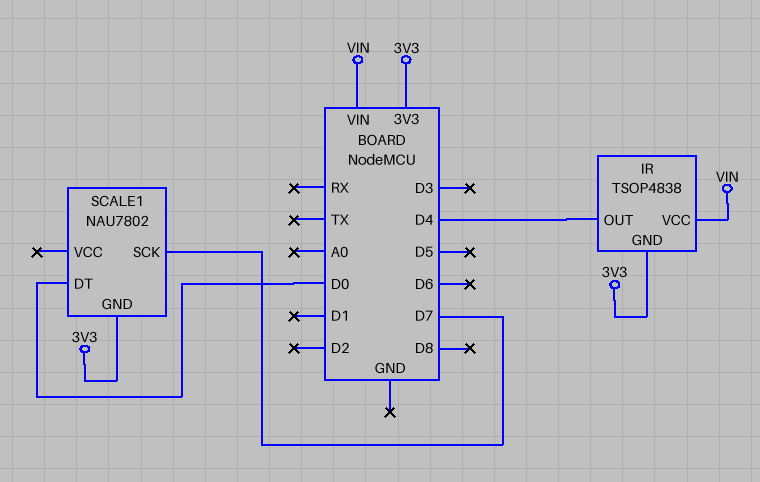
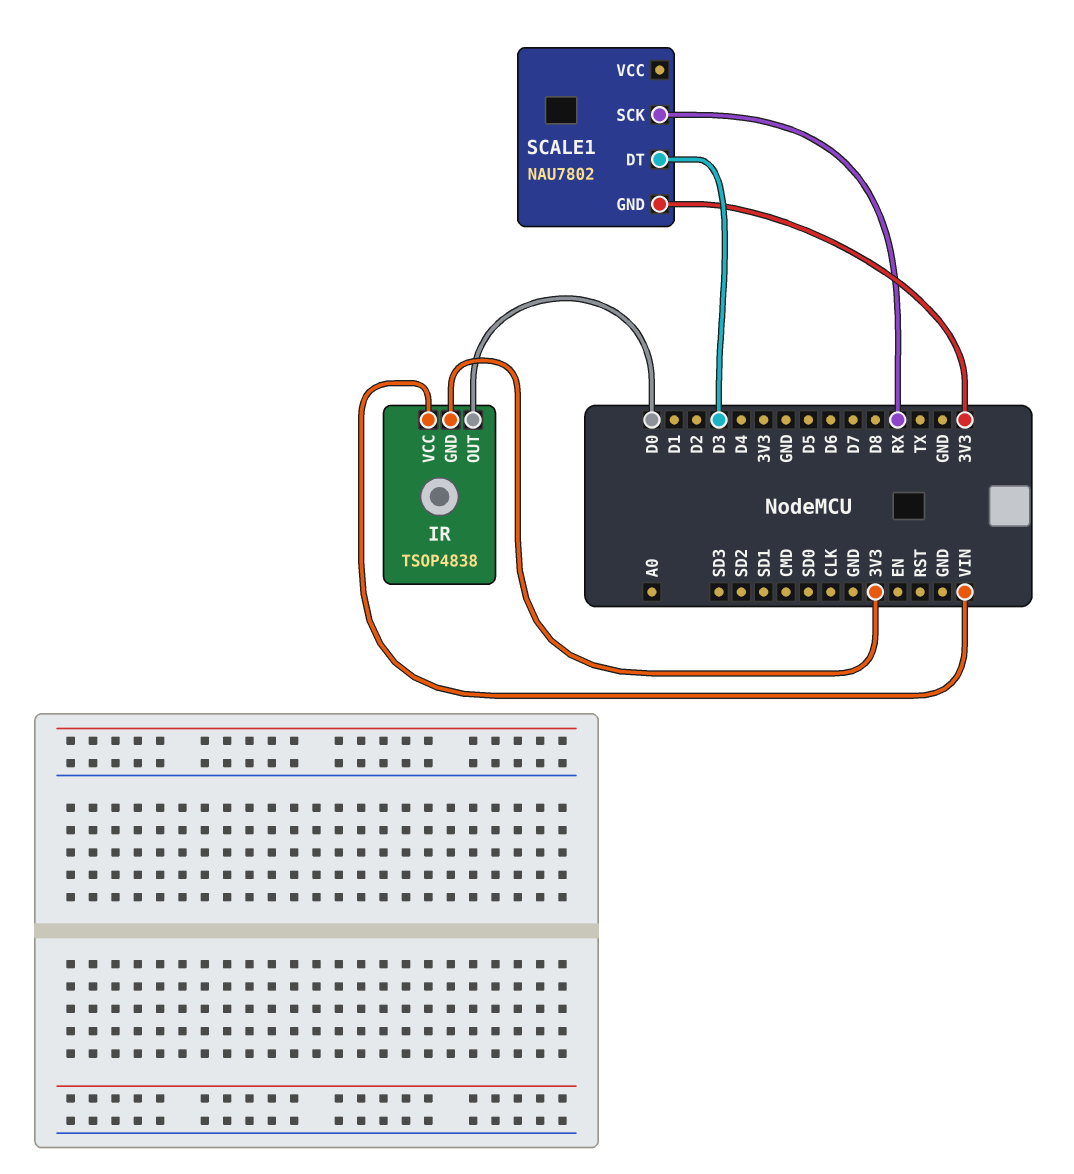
IR pin OUT: D4 -> D0
SCALE1 pin DT: D0 -> D3
SCALE1 pin SCK: D7 -> RX

